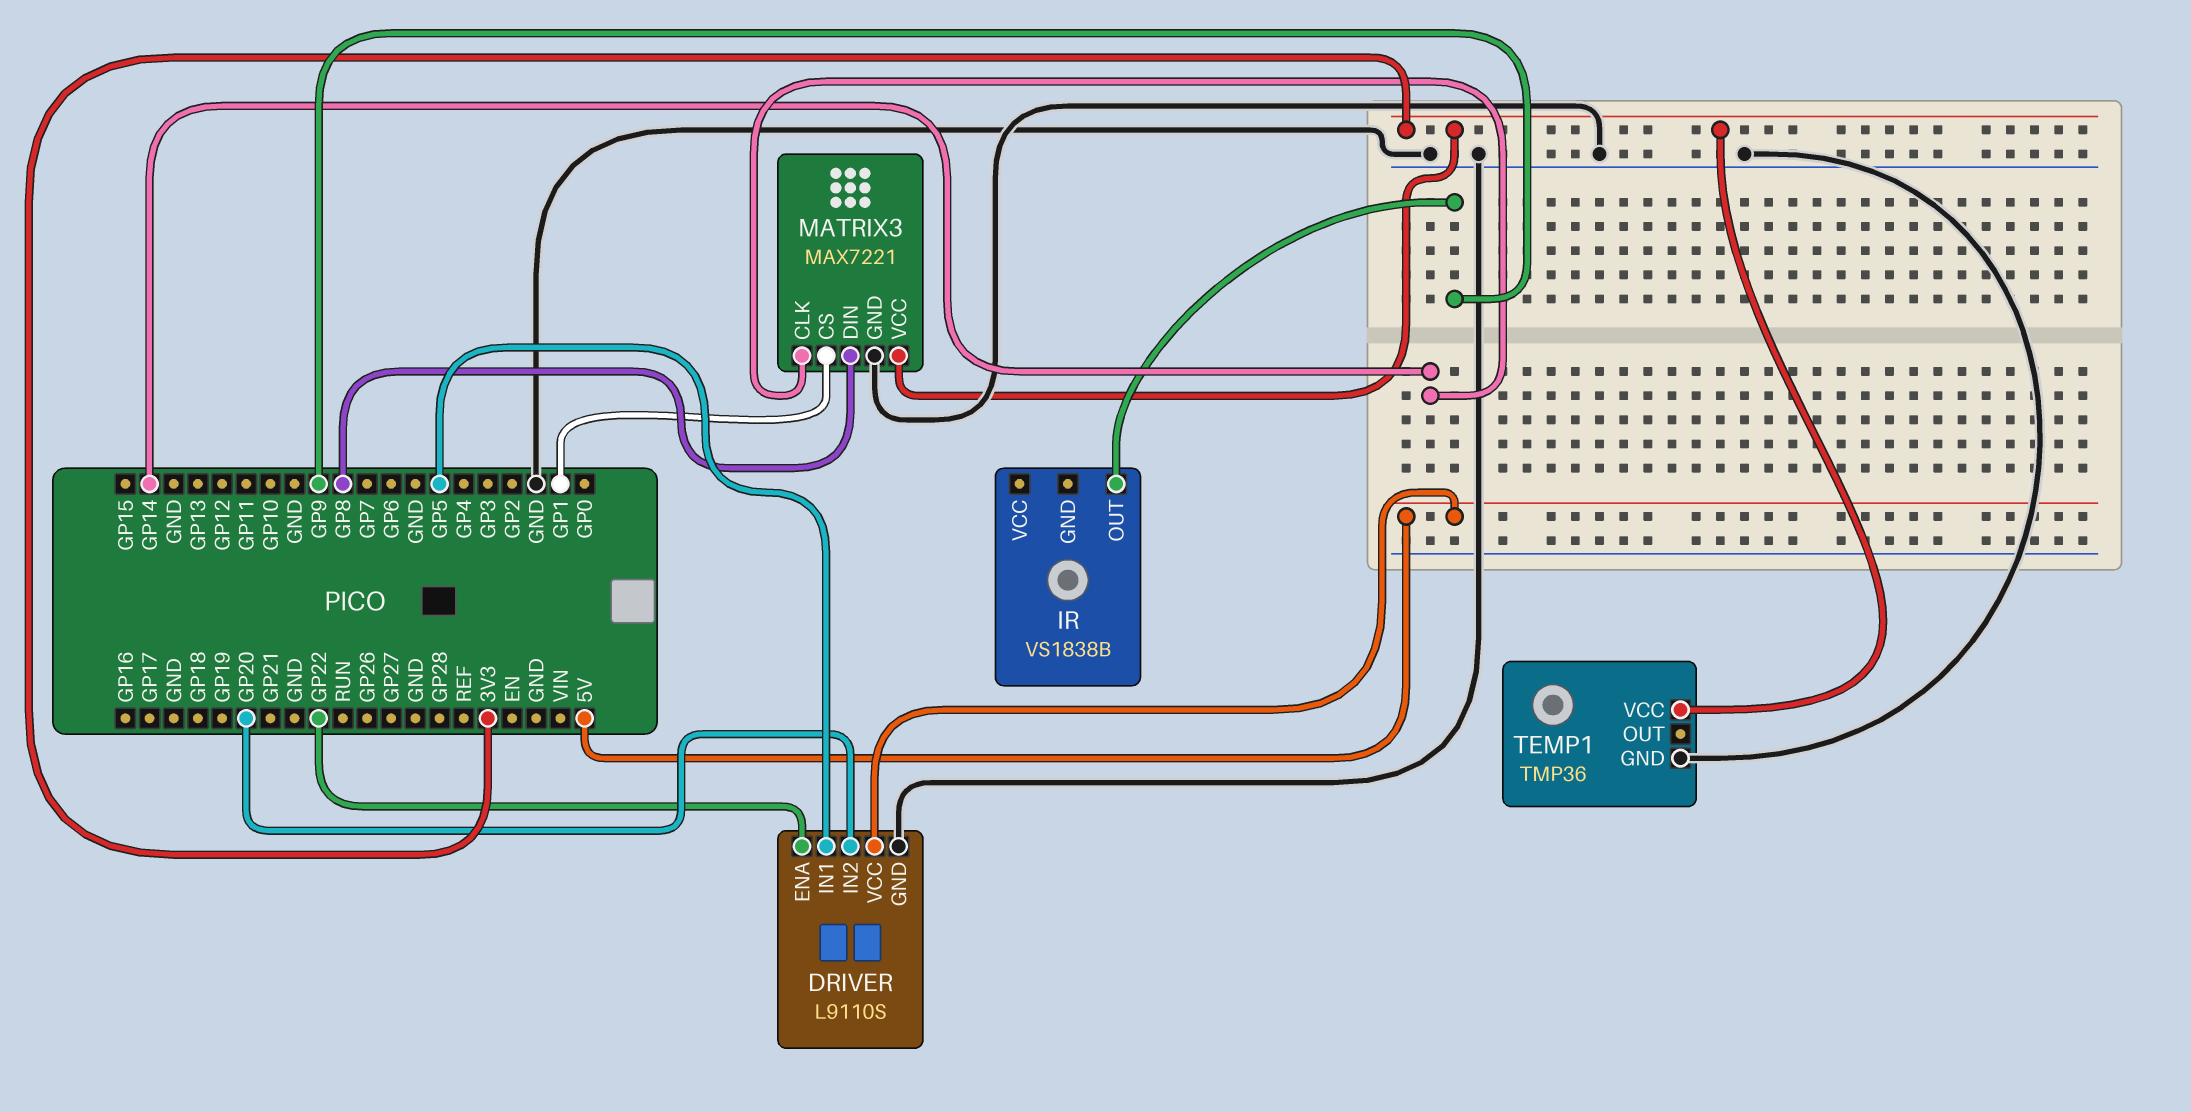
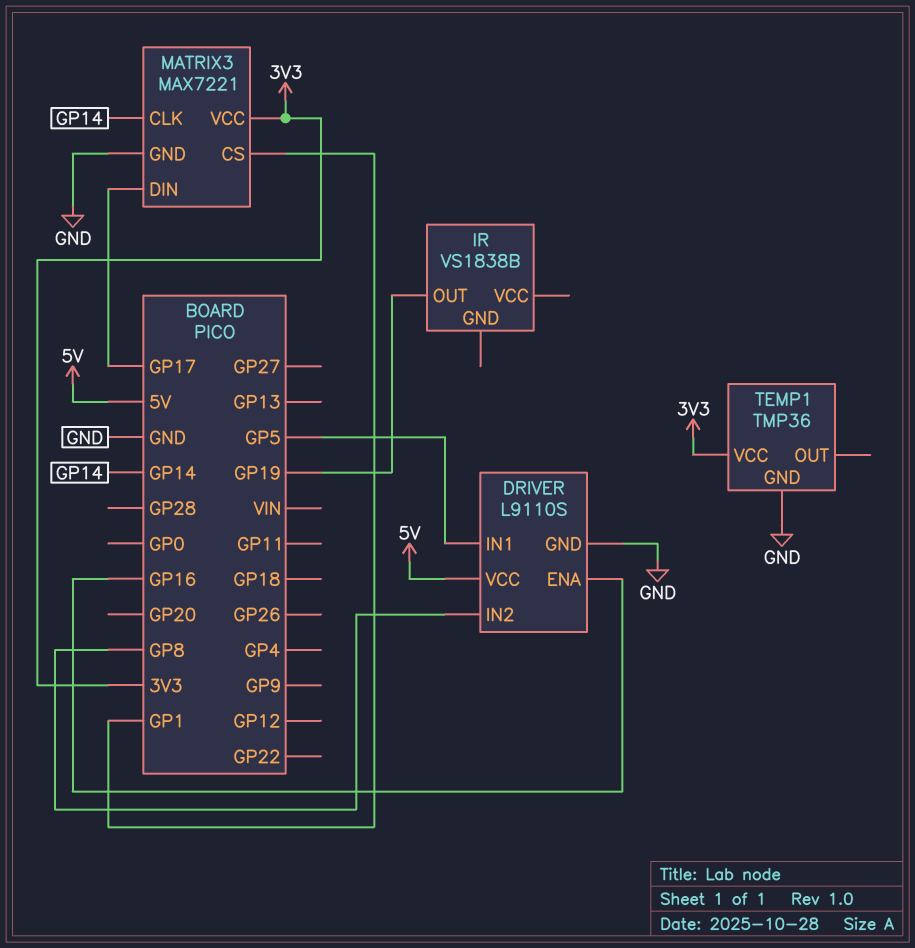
DRIVER pin ENA: GP22 -> GP16
DRIVER pin IN2: GP20 -> GP8
IR pin OUT: GP9 -> GP19
MATRIX3 pin DIN: GP8 -> GP17

